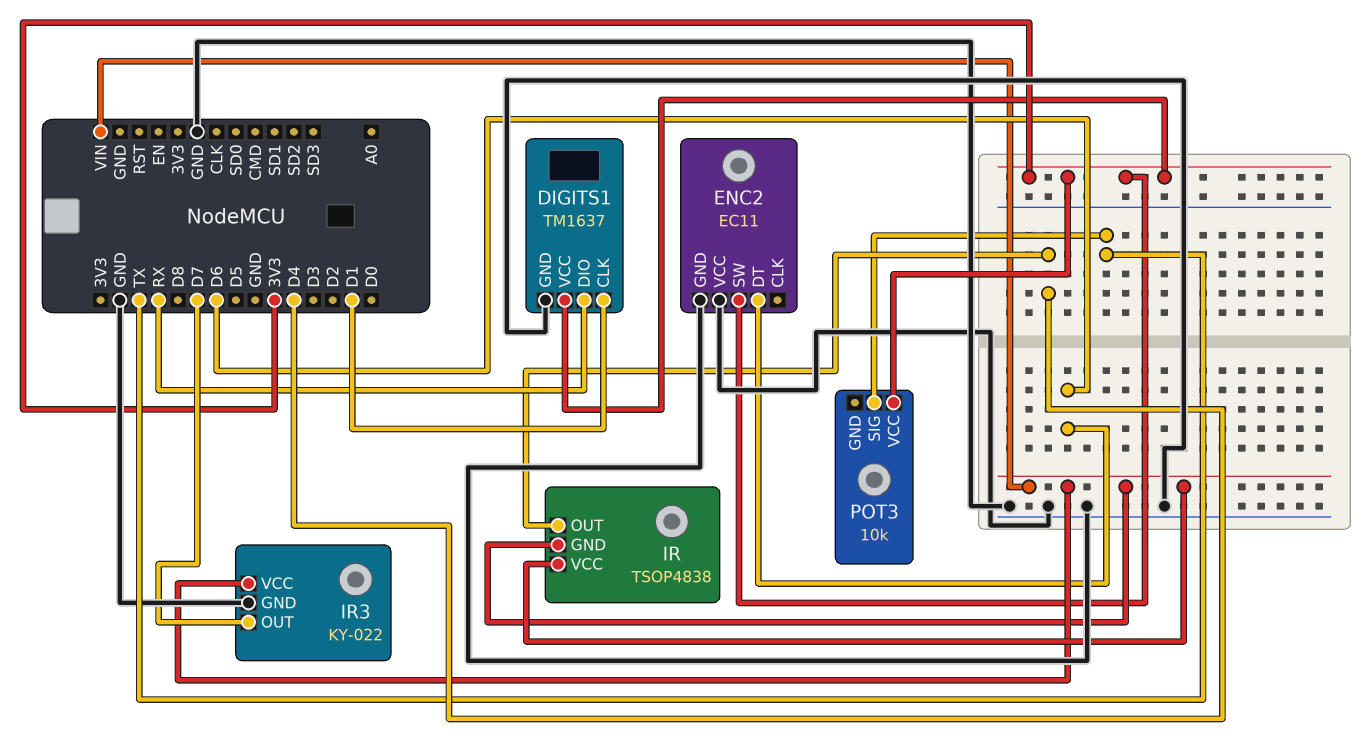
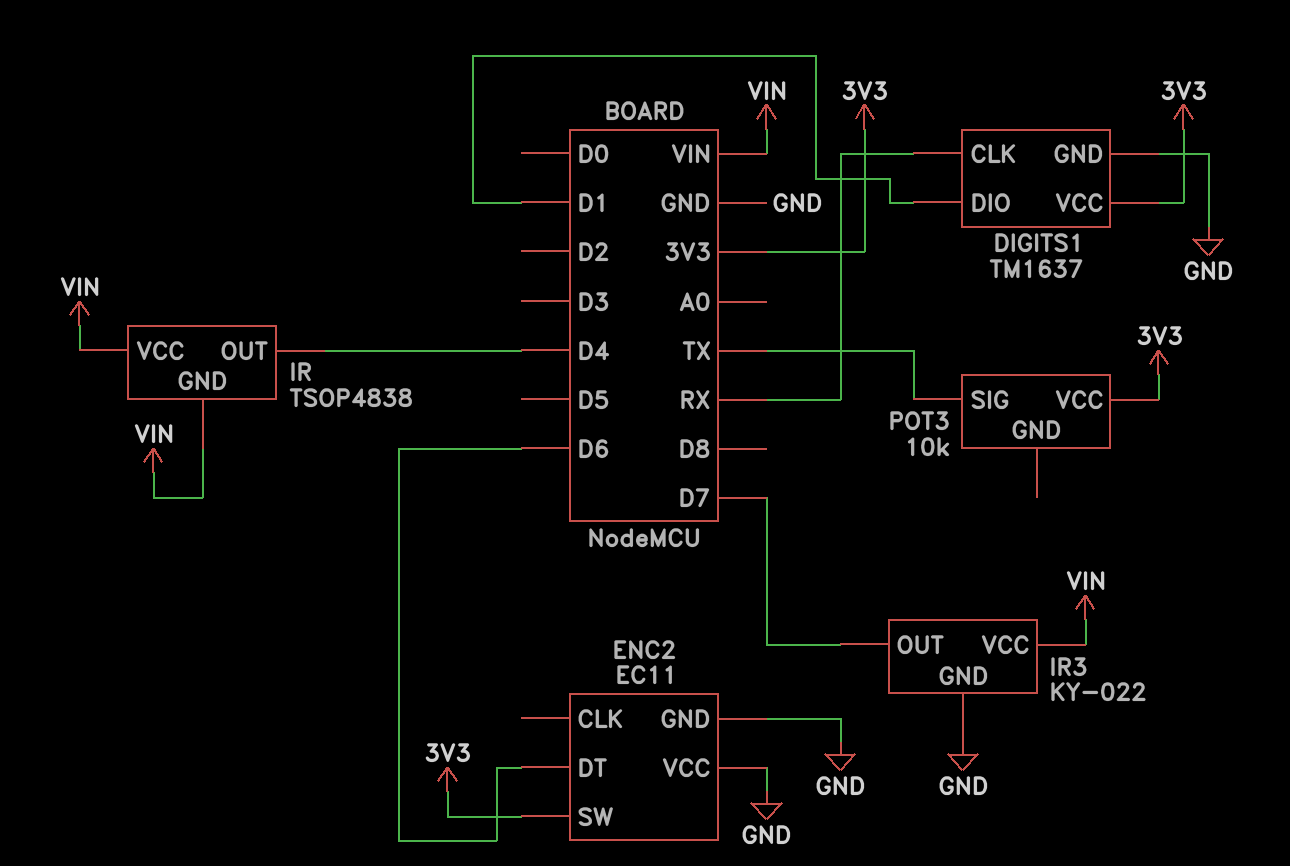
DIGITS1 pin CLK: D1 -> RX
DIGITS1 pin DIO: RX -> D1

